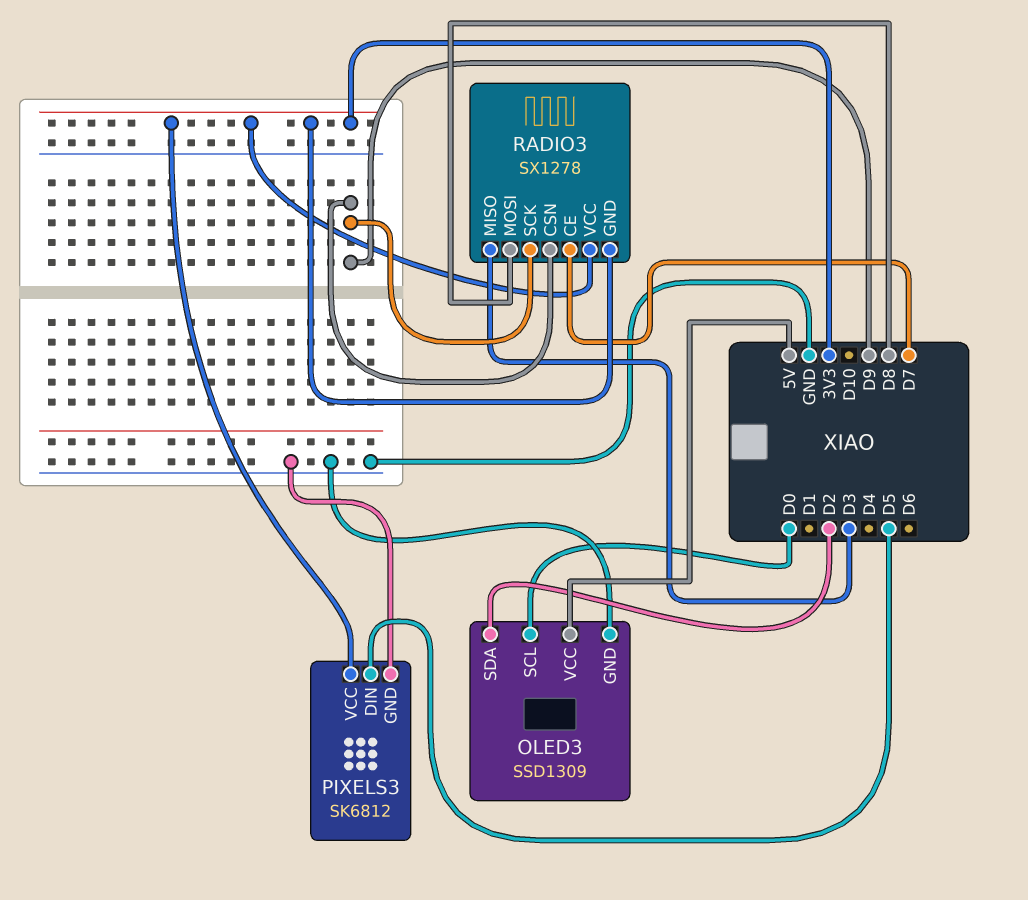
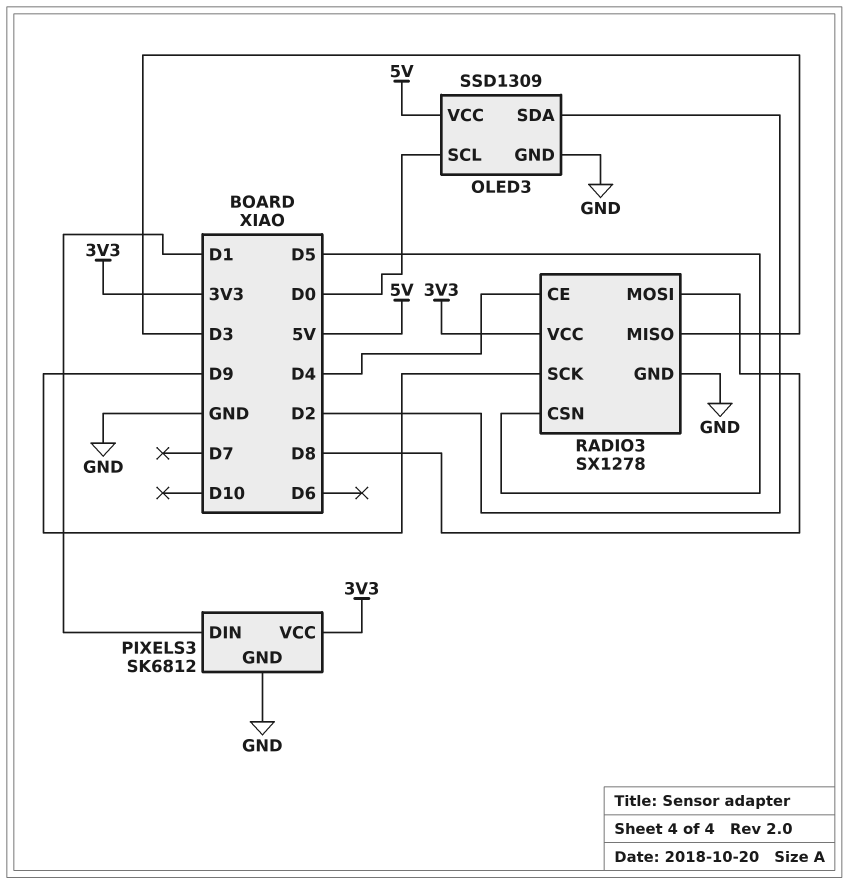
PIXELS3 pin DIN: D5 -> D1
RADIO3 pin CE: D7 -> D4
RADIO3 pin CSN: D9 -> D5
RADIO3 pin GND: 3V3 -> GND

